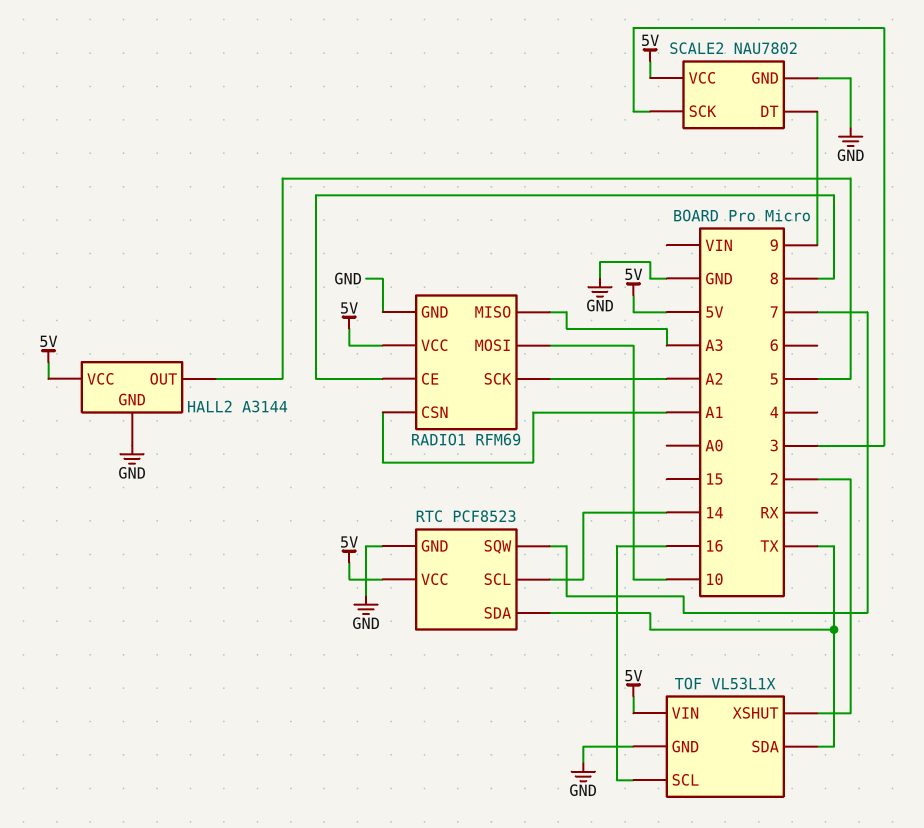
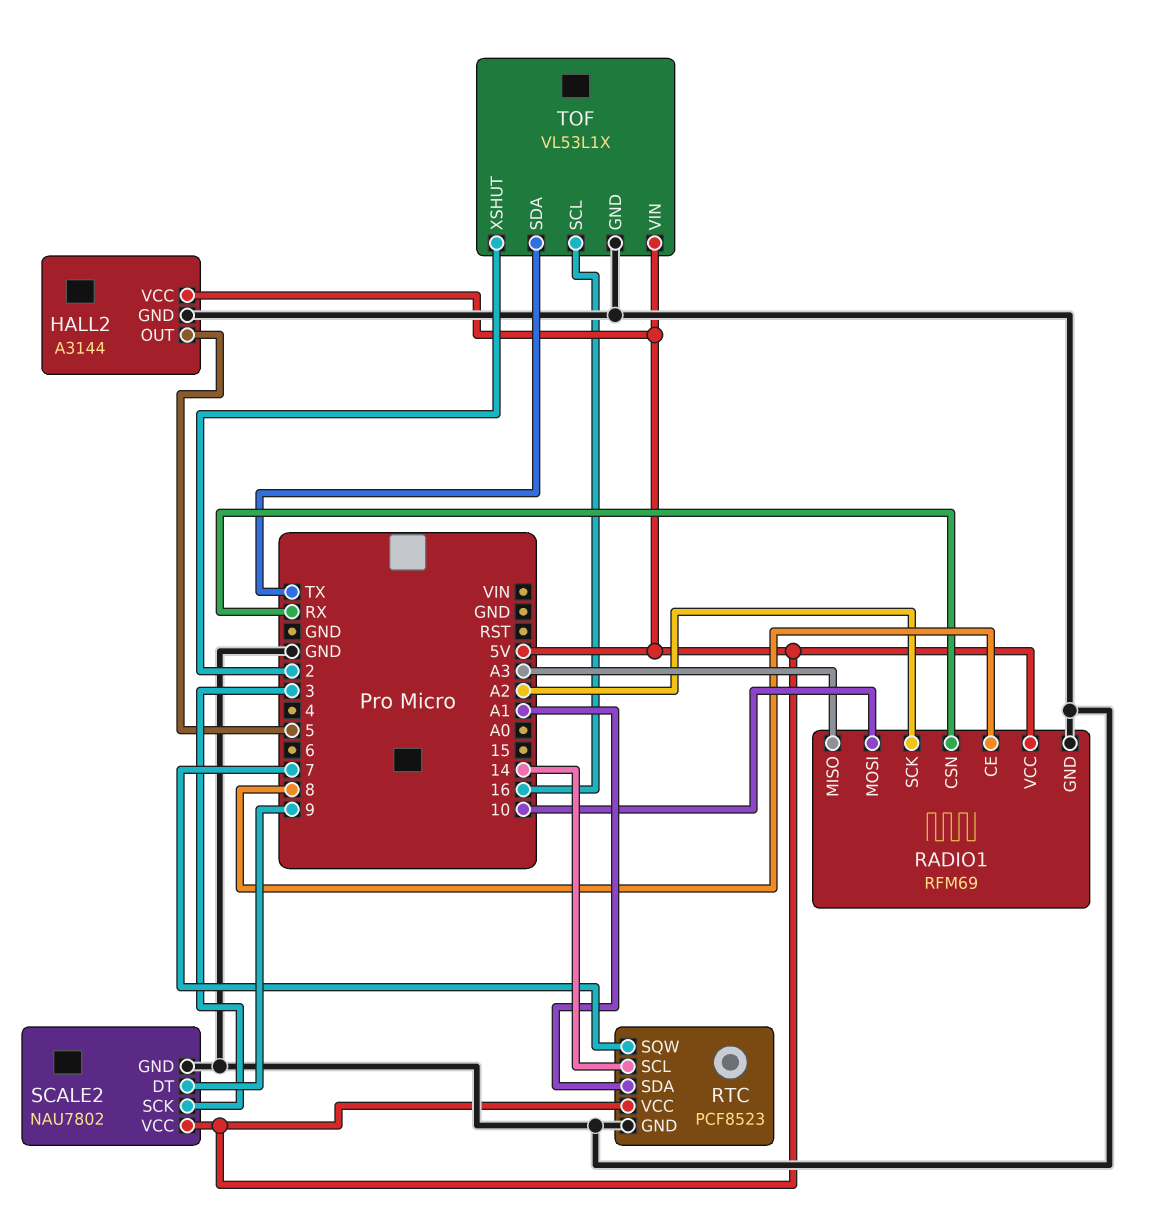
RADIO1 pin CSN: A1 -> RX
RTC pin SDA: TX -> A1

